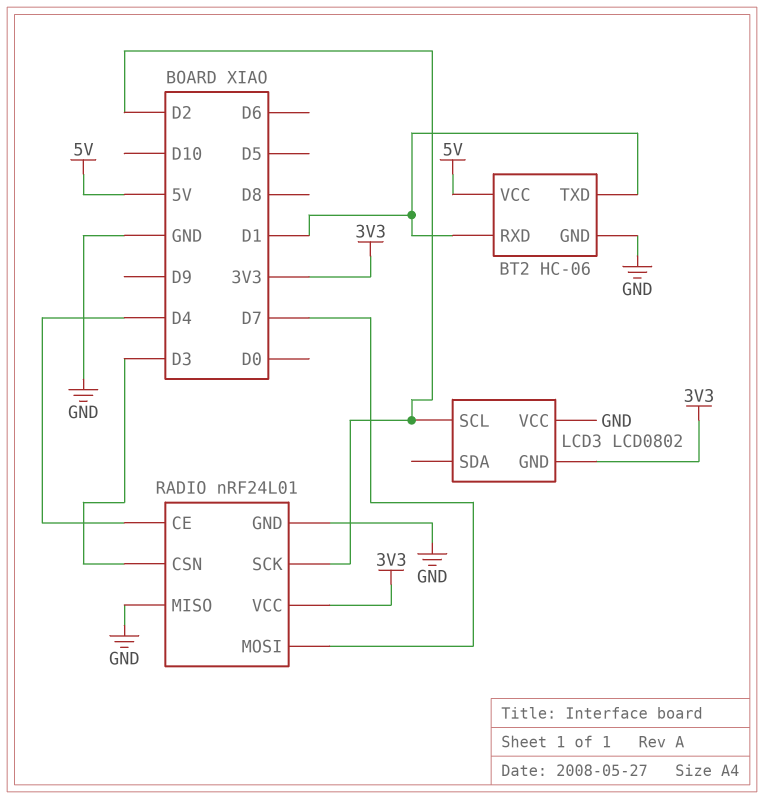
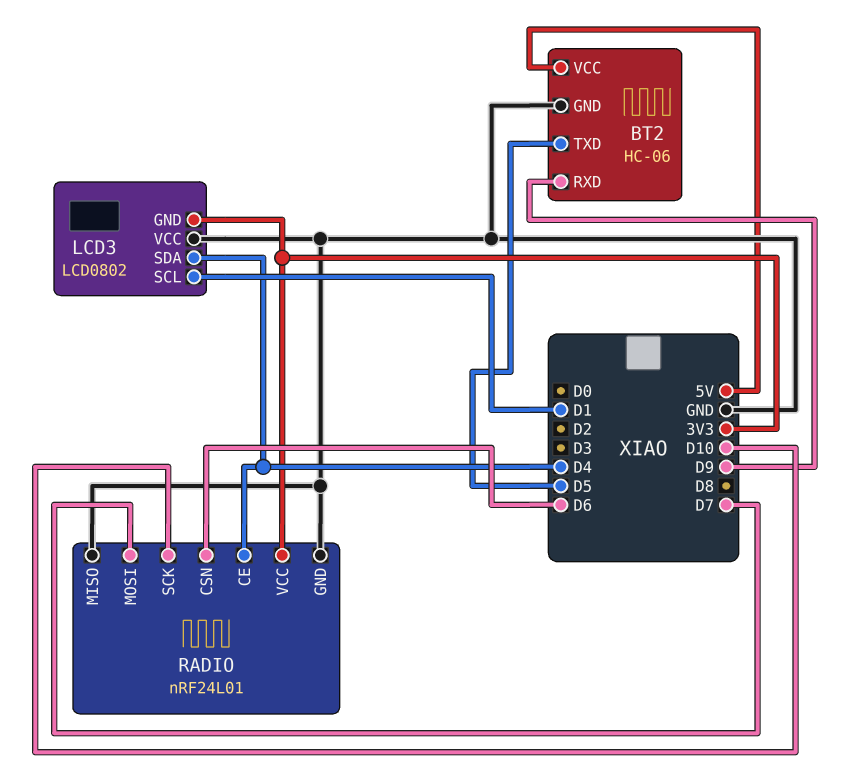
BT2 pin RXD: D1 -> D9
BT2 pin TXD: D1 -> D5
LCD3 pin SCL: D2 -> D1
LCD3 pin SDA: none -> D4
RADIO pin CSN: D3 -> D6
RADIO pin SCK: D2 -> D10

